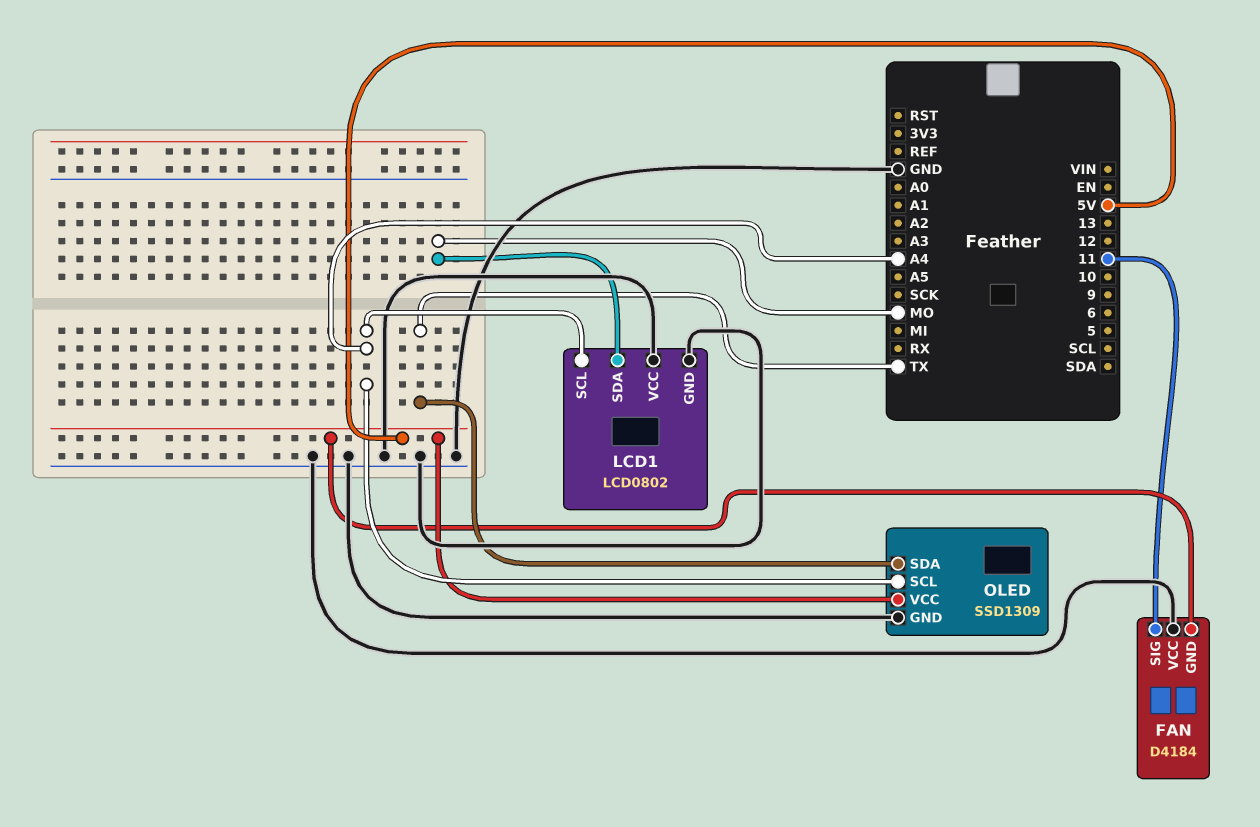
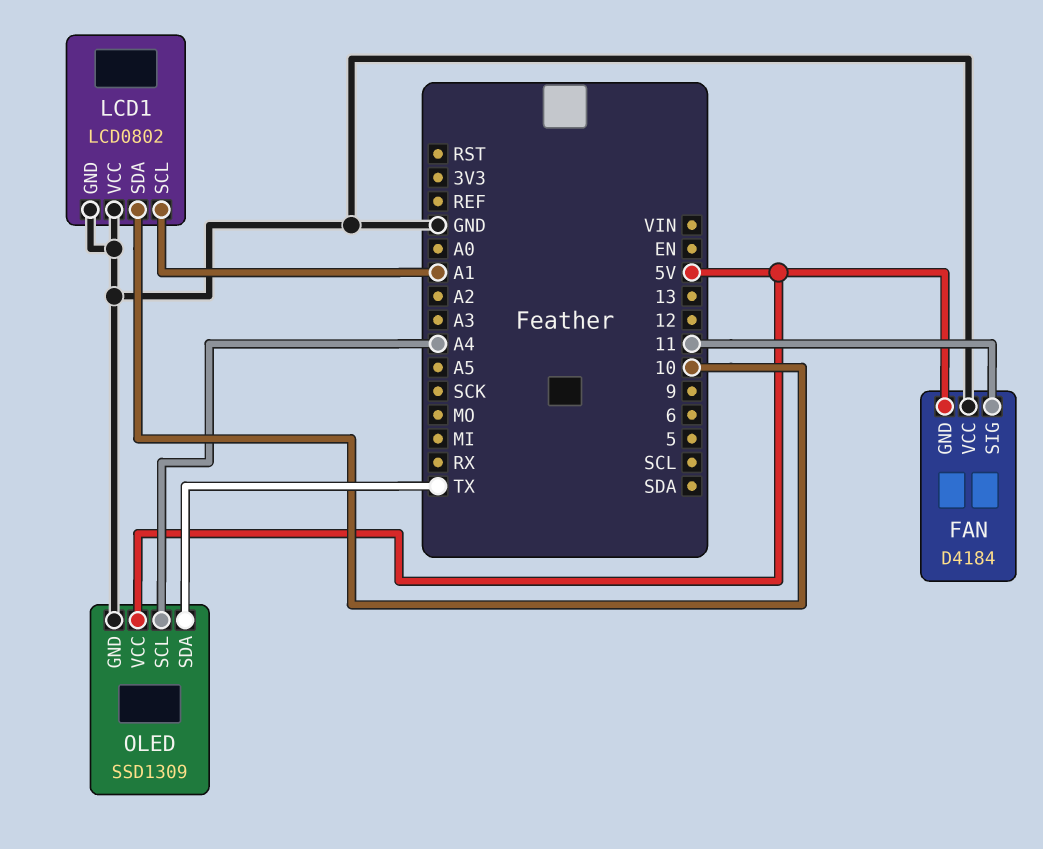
LCD1 pin SCL: A4 -> A1
LCD1 pin SDA: MO -> 10

